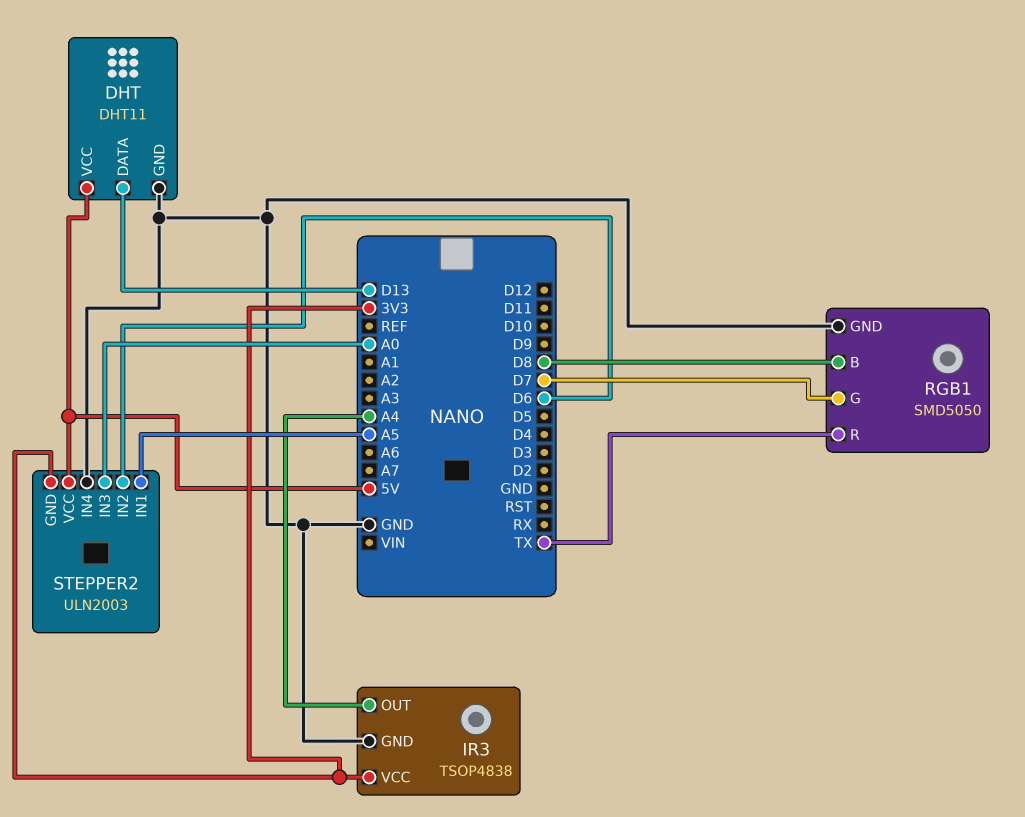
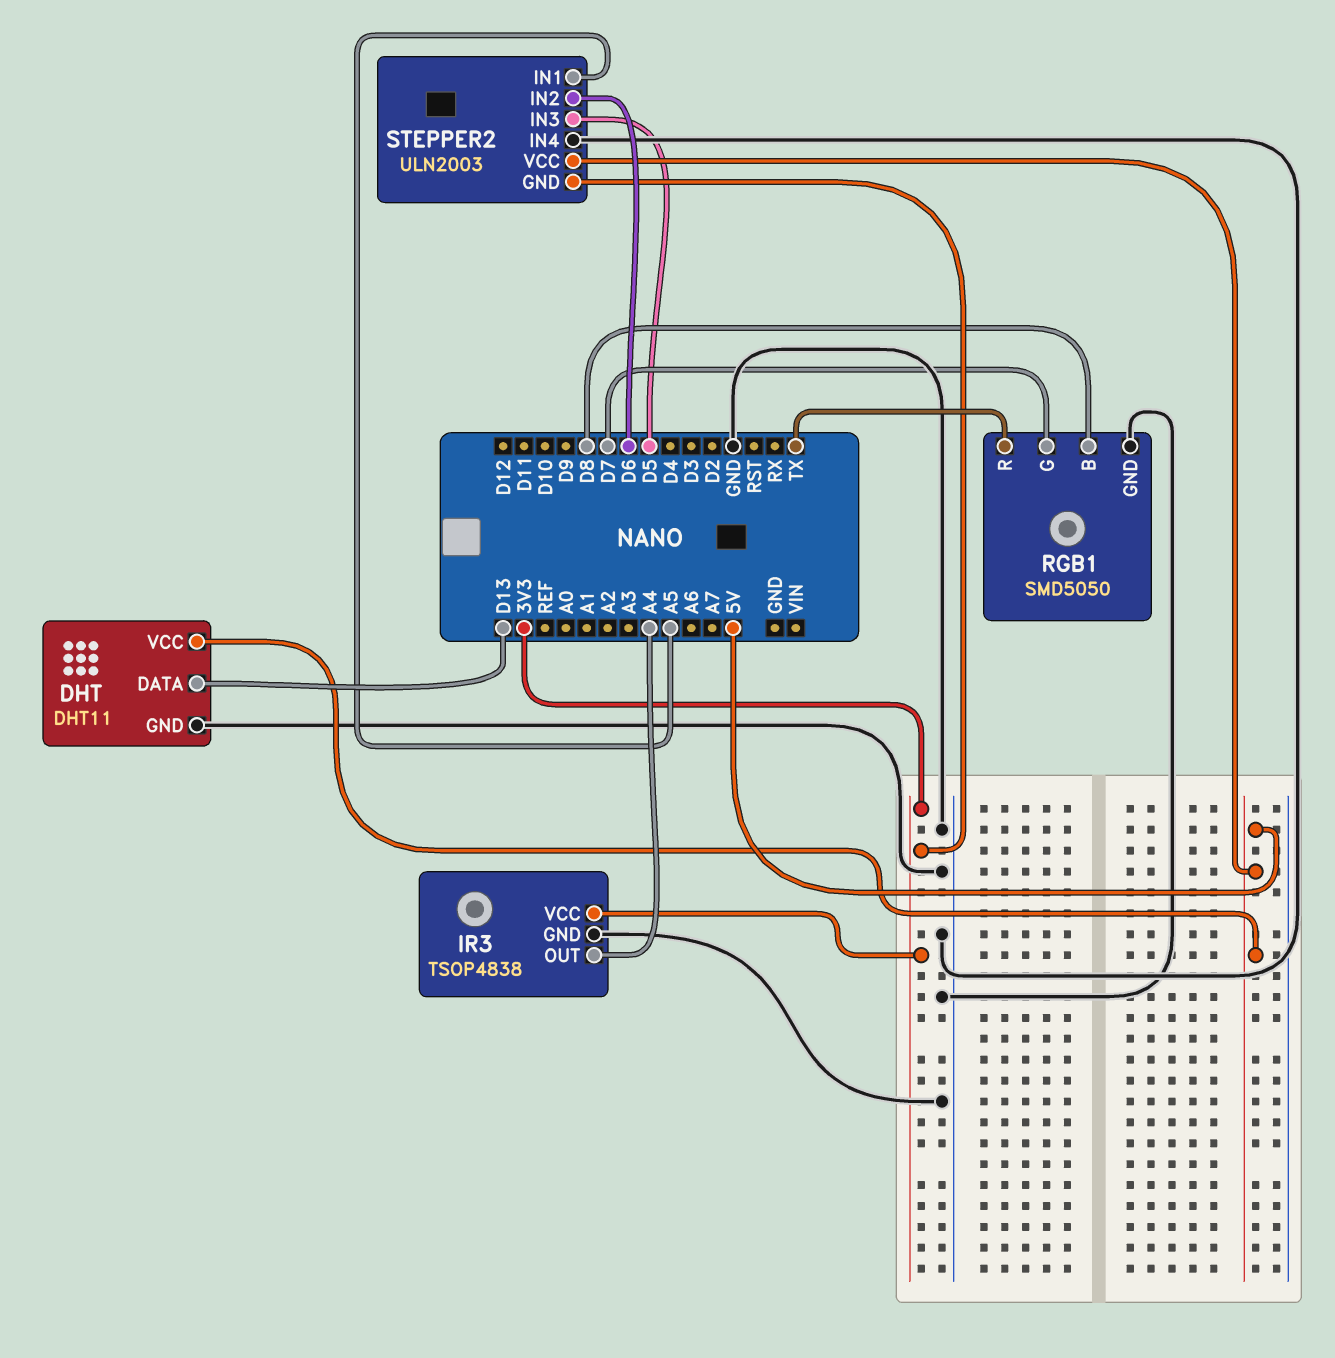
STEPPER2 pin IN3: A0 -> D5

